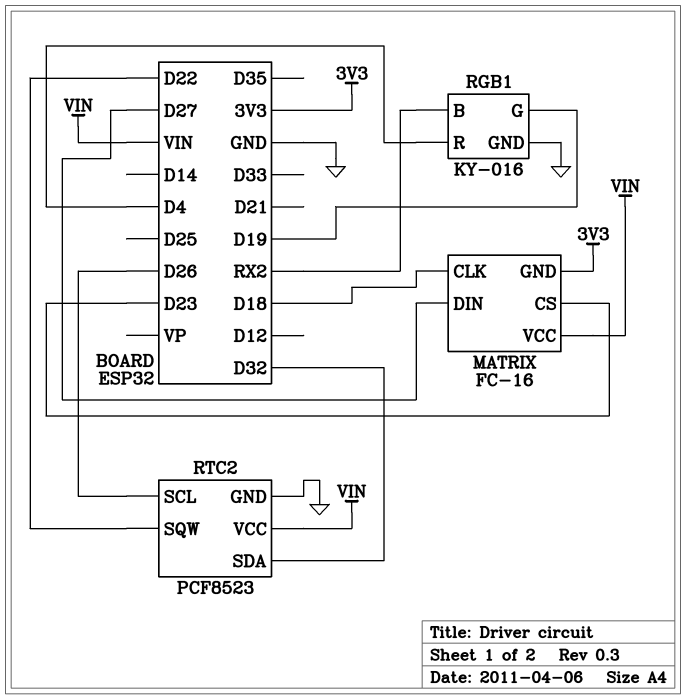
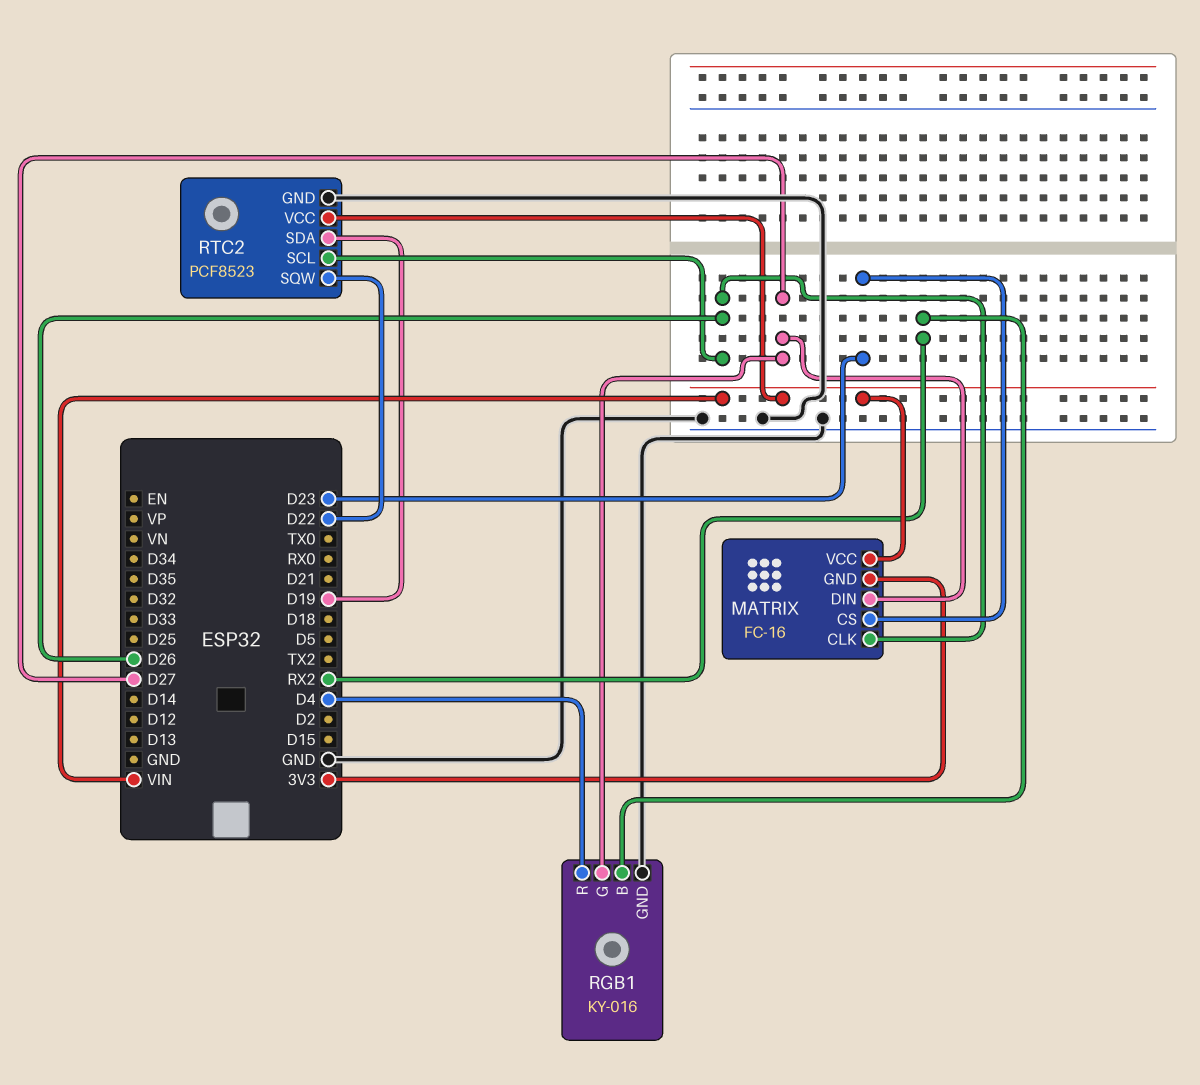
MATRIX pin CLK: D18 -> D26
RGB1 pin G: D19 -> D27
RTC2 pin SDA: D32 -> D19

